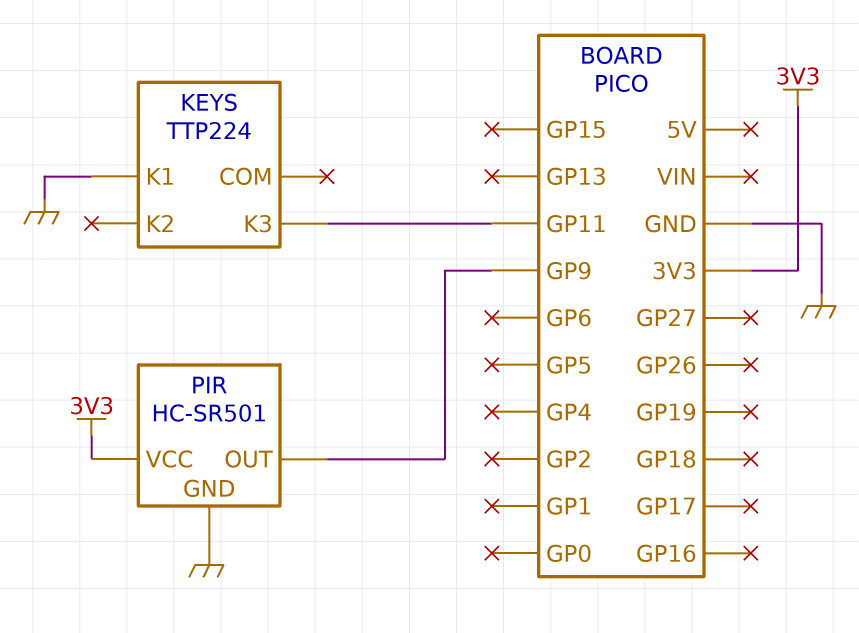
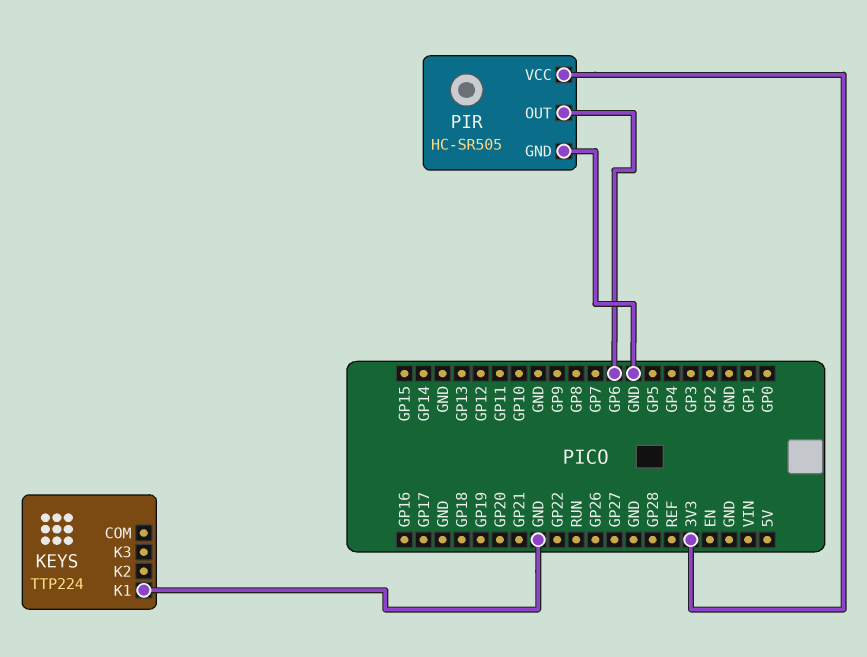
KEYS pin K3: GP11 -> none
PIR: HC-SR501 -> HC-SR505
PIR pin OUT: GP9 -> GP6

